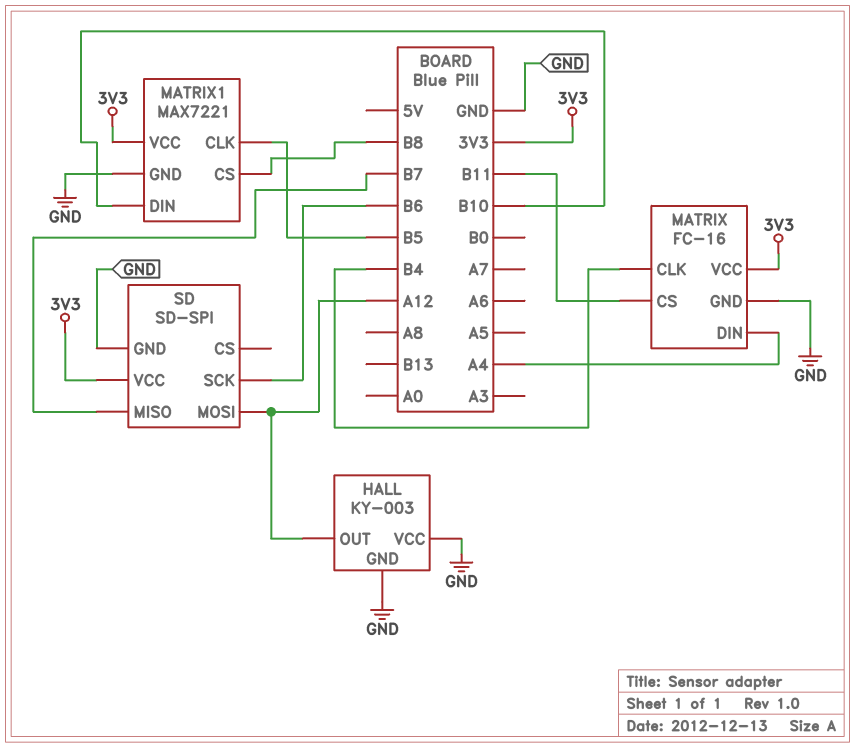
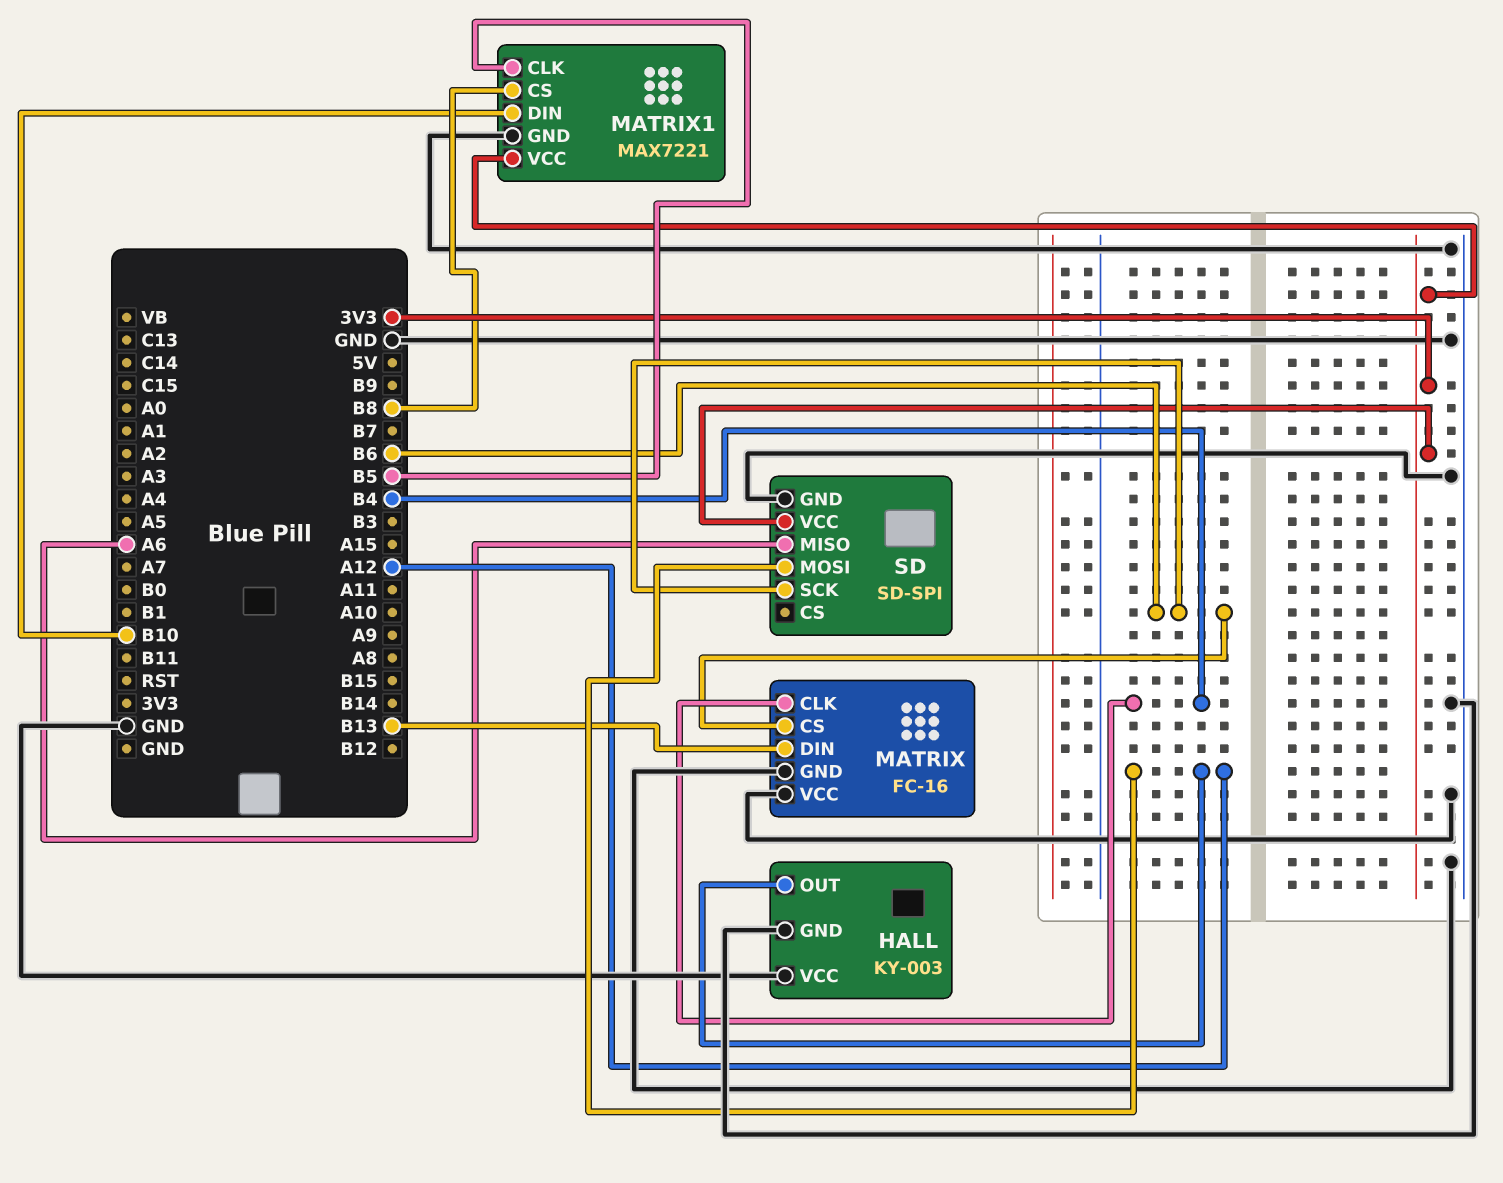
MATRIX pin CS: B11 -> B6
MATRIX pin DIN: A4 -> B13
MATRIX pin VCC: 3V3 -> GND
SD pin MISO: B7 -> A6

